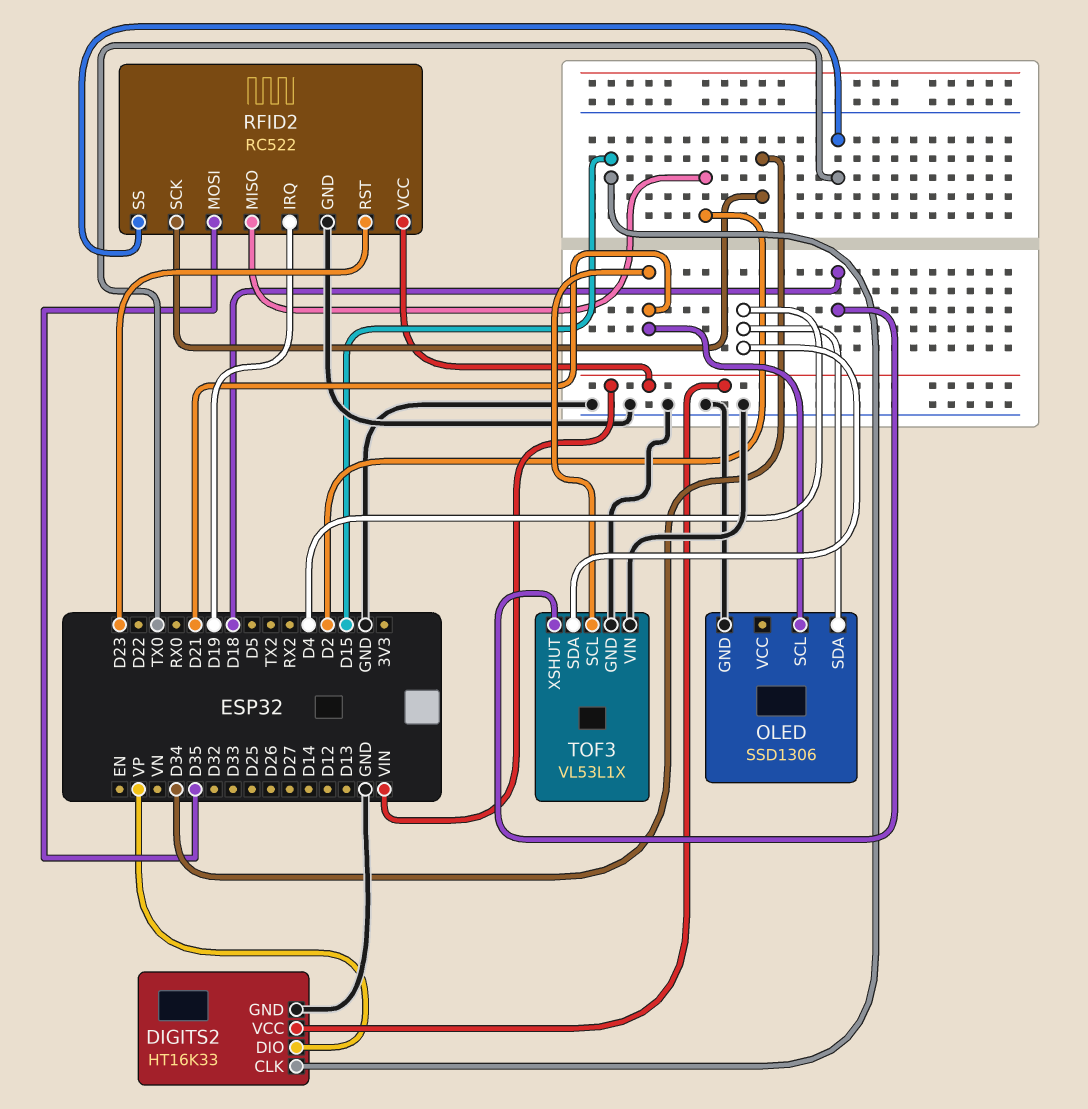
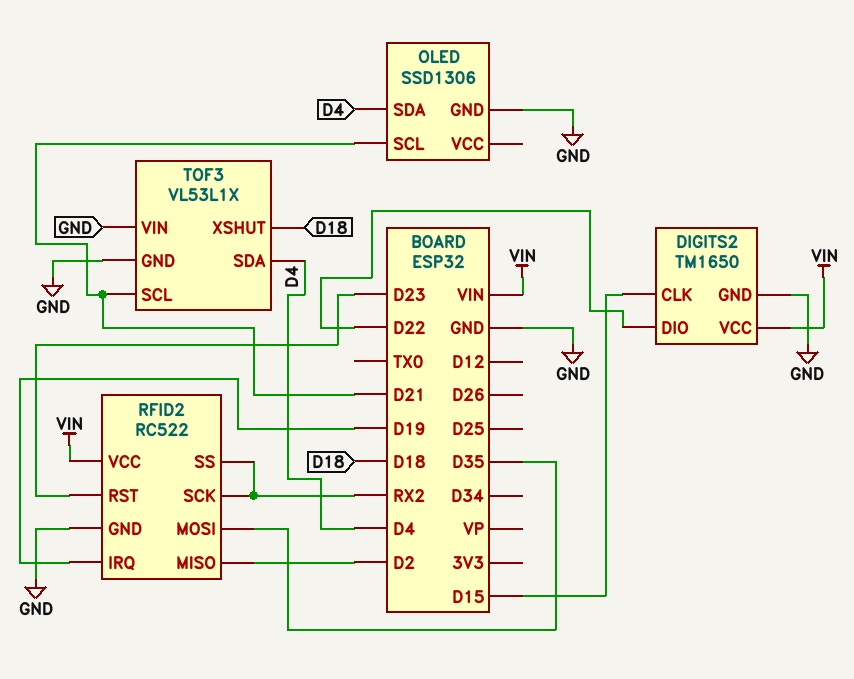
DIGITS2: HT16K33 -> TM1650
DIGITS2 pin DIO: VP -> D22
RFID2 pin SCK: D34 -> RX2
RFID2 pin SS: TX0 -> RX2

